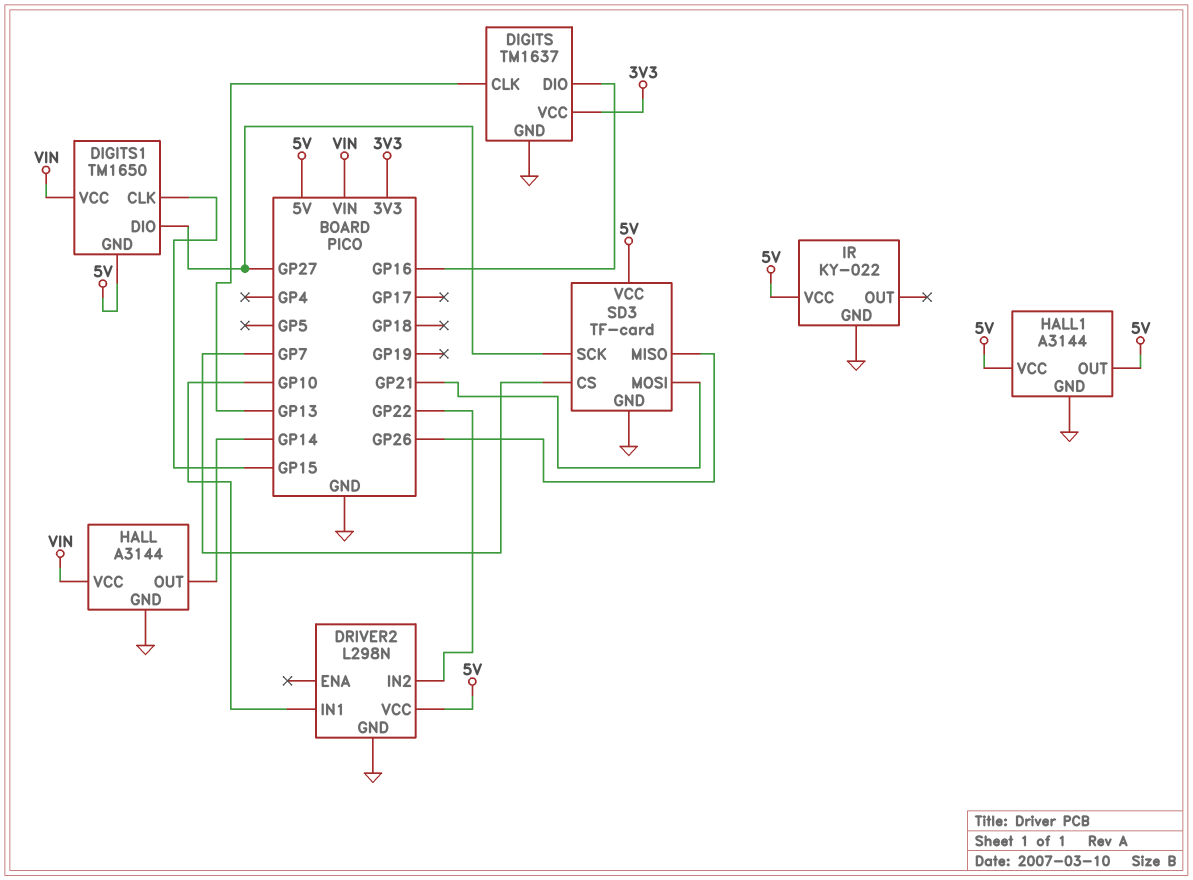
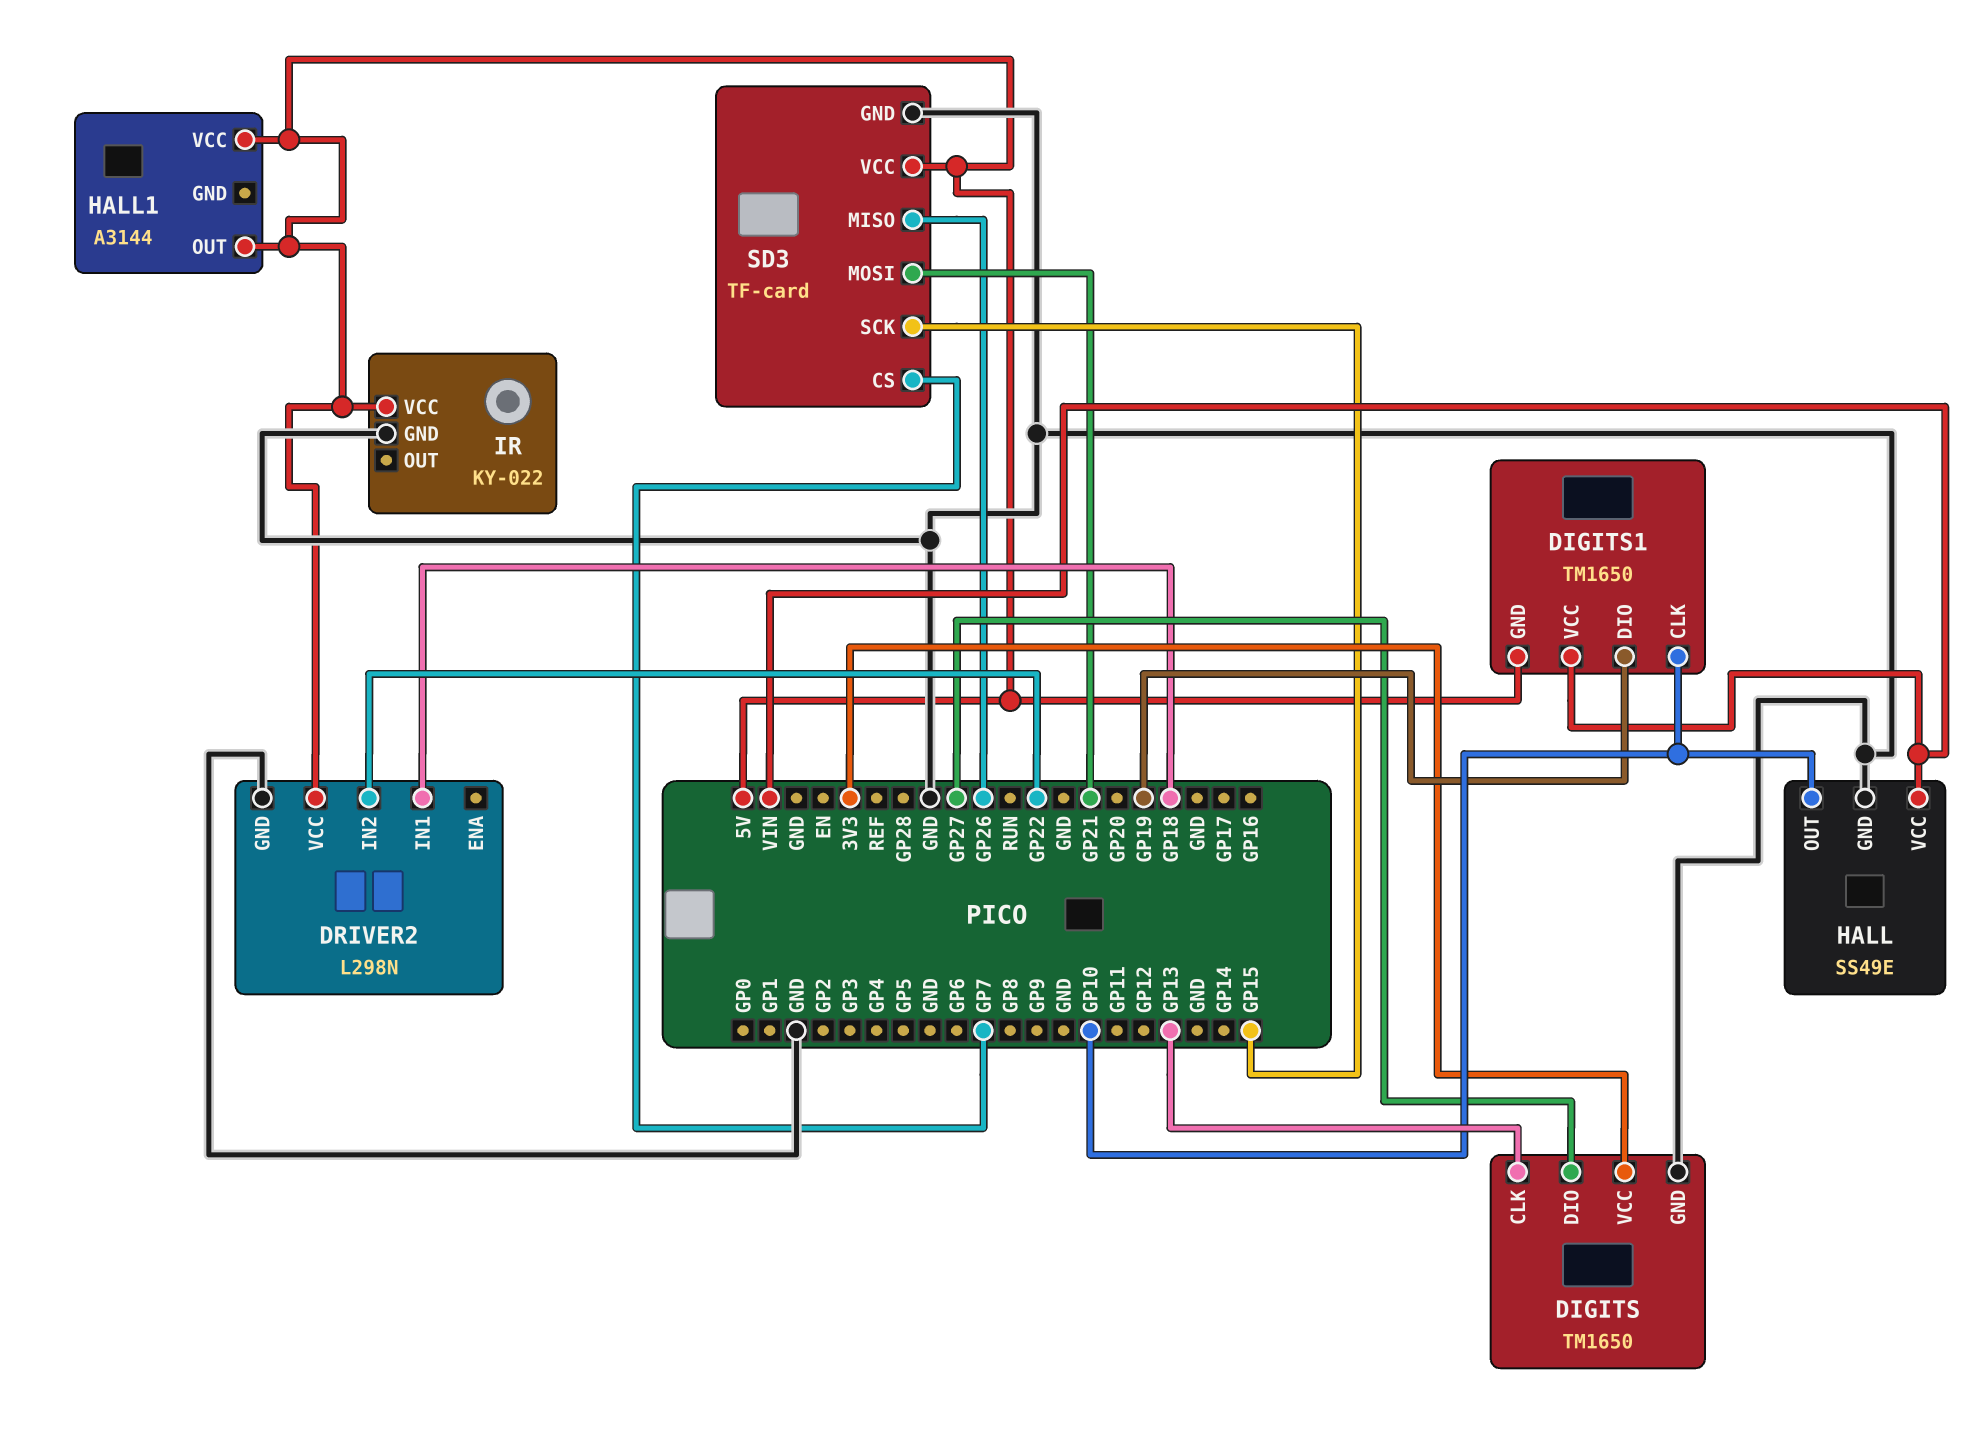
DIGITS: TM1637 -> TM1650
DIGITS pin DIO: GP16 -> GP27
DIGITS1 pin CLK: GP15 -> GP10
DIGITS1 pin DIO: GP27 -> GP19
DRIVER2 pin IN1: GP10 -> GP18
HALL: A3144 -> SS49E
HALL pin OUT: GP14 -> GP10
HALL1 pin GND: GND -> none
SD3 pin SCK: GP27 -> GP15

